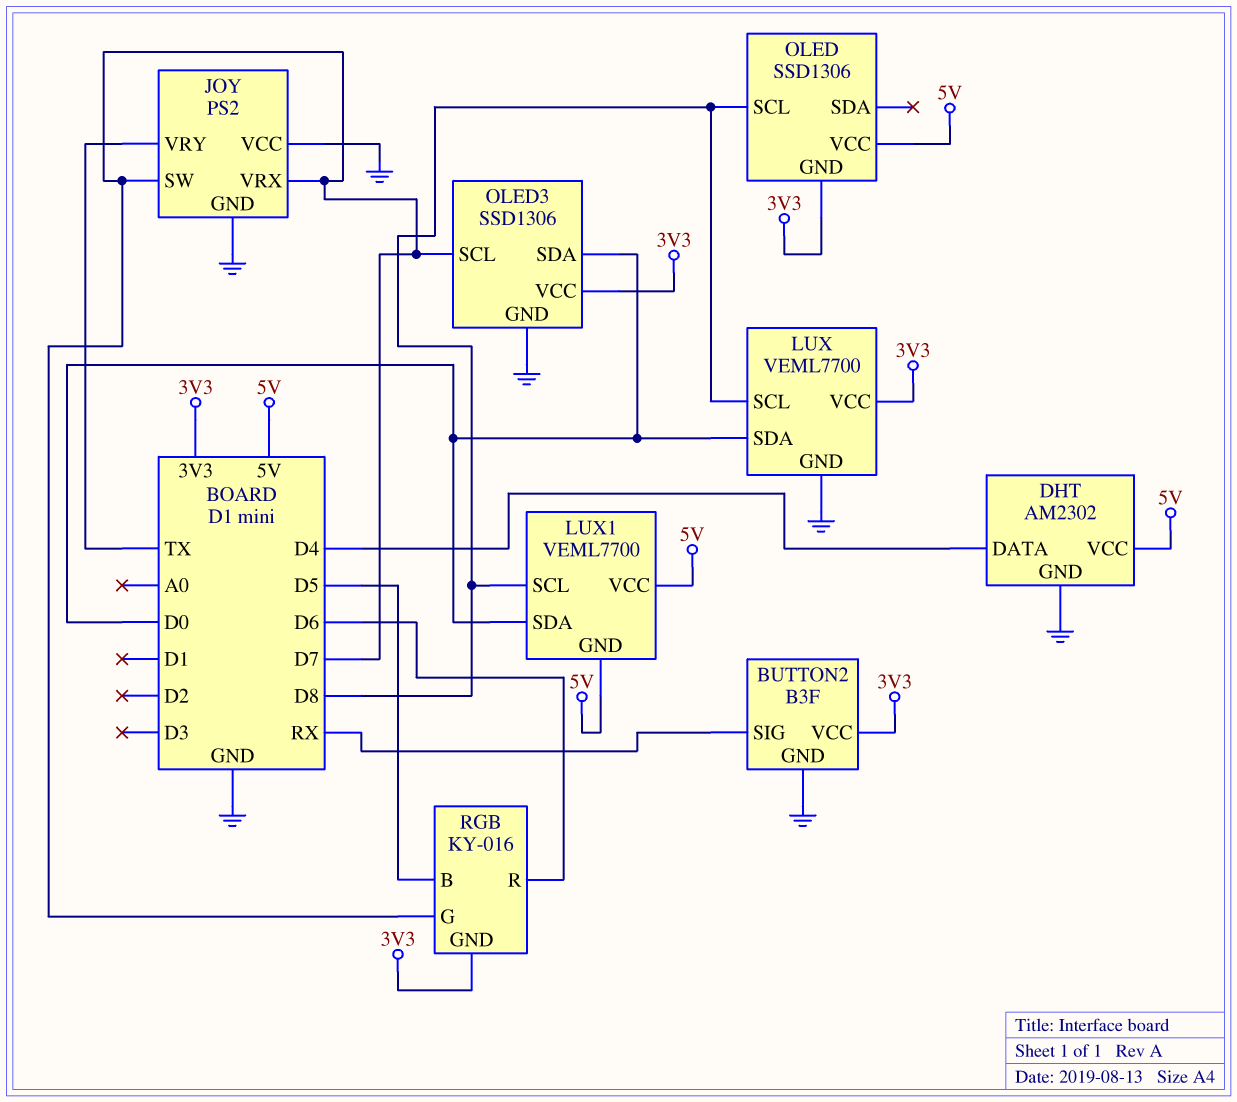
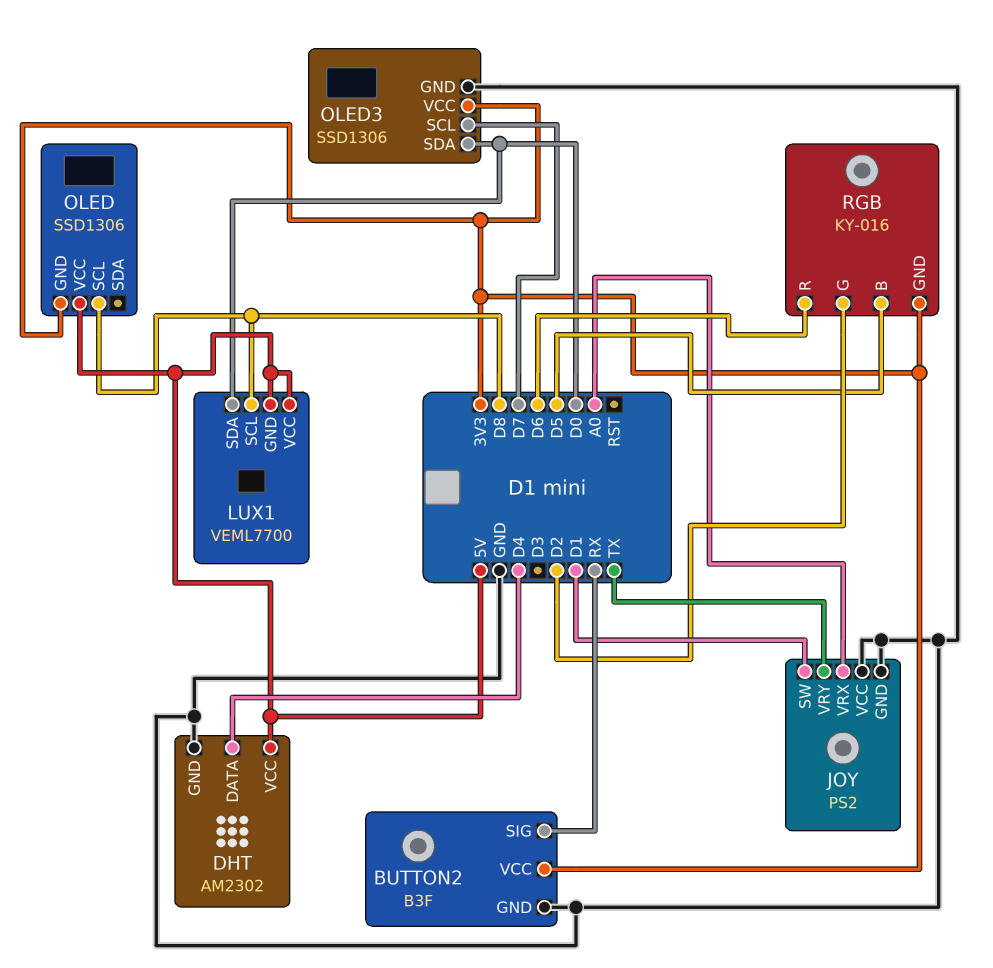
JOY pin SW: D7 -> D1
JOY pin VRX: D7 -> A0
LUX: VEML7700 -> none
LUX pin GND: GND -> none
LUX pin SCL: D8 -> none
LUX pin SDA: D0 -> none
LUX pin VCC: 3V3 -> none
RGB pin G: D7 -> D2

